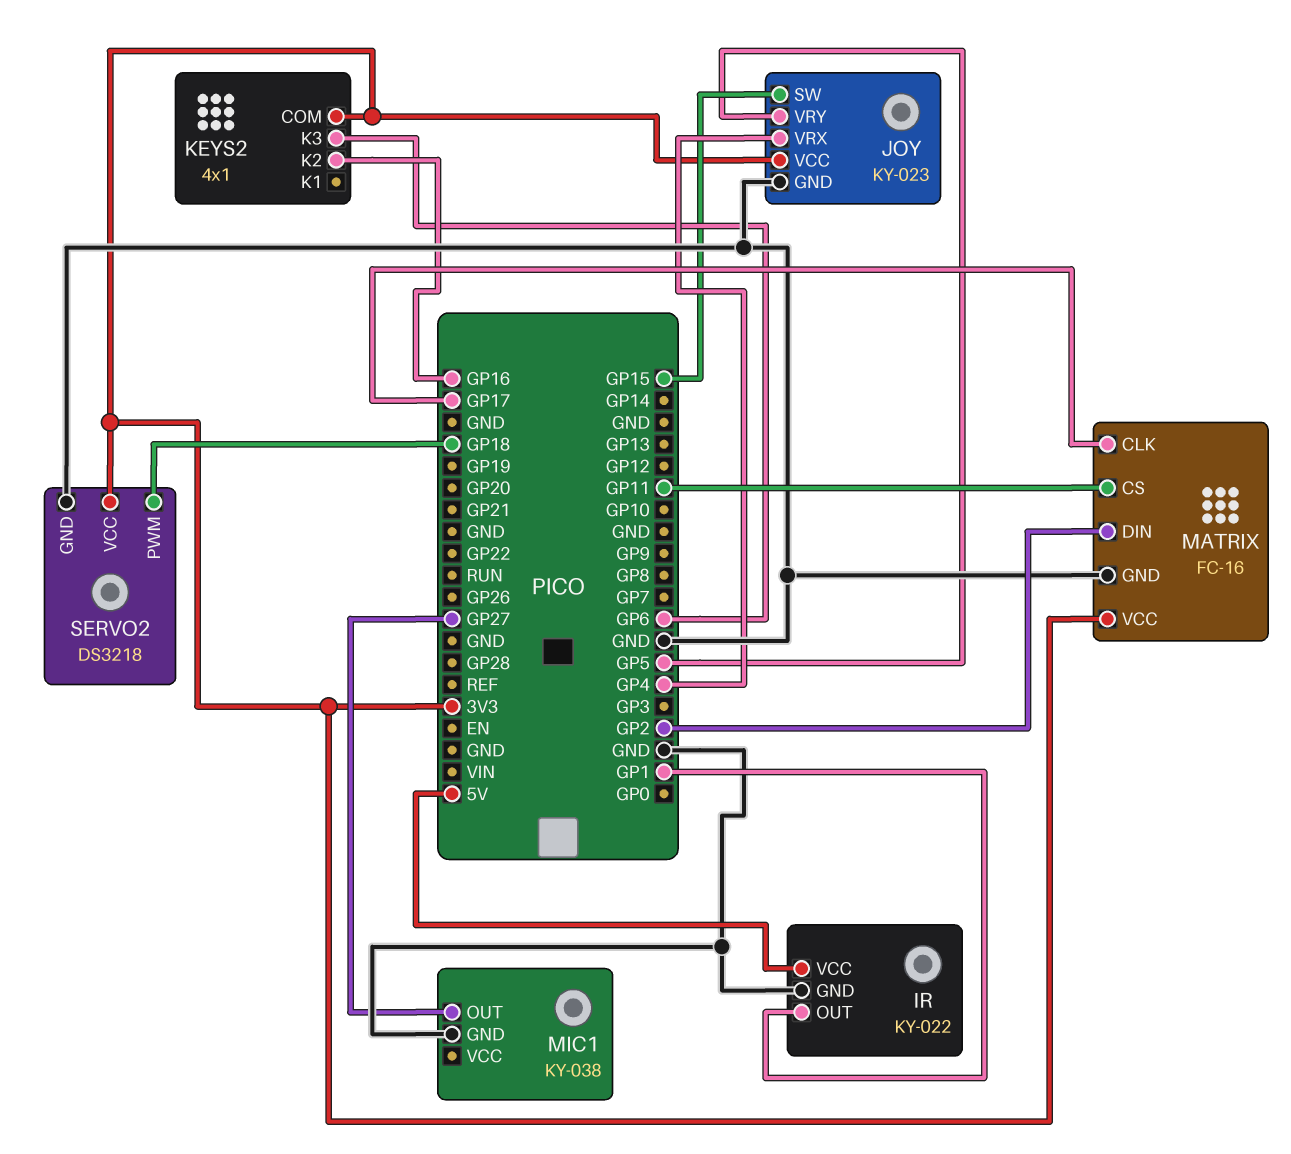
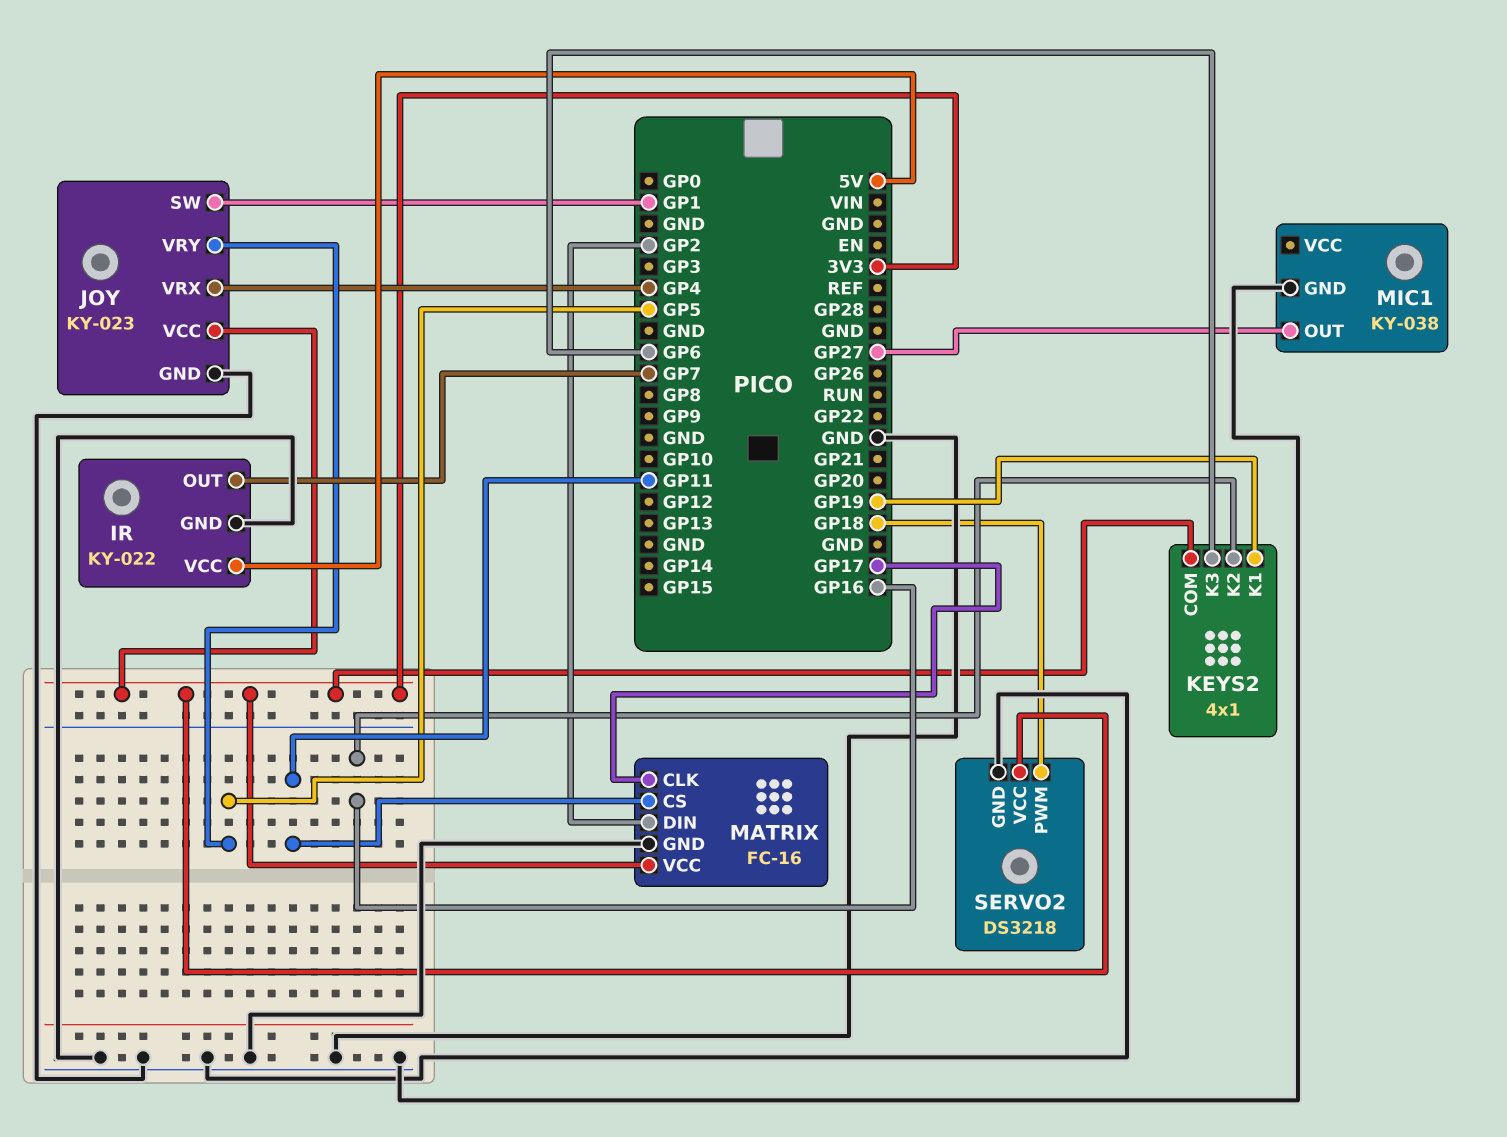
IR pin OUT: GP1 -> GP7
JOY pin SW: GP15 -> GP1
KEYS2 pin K1: none -> GP19

